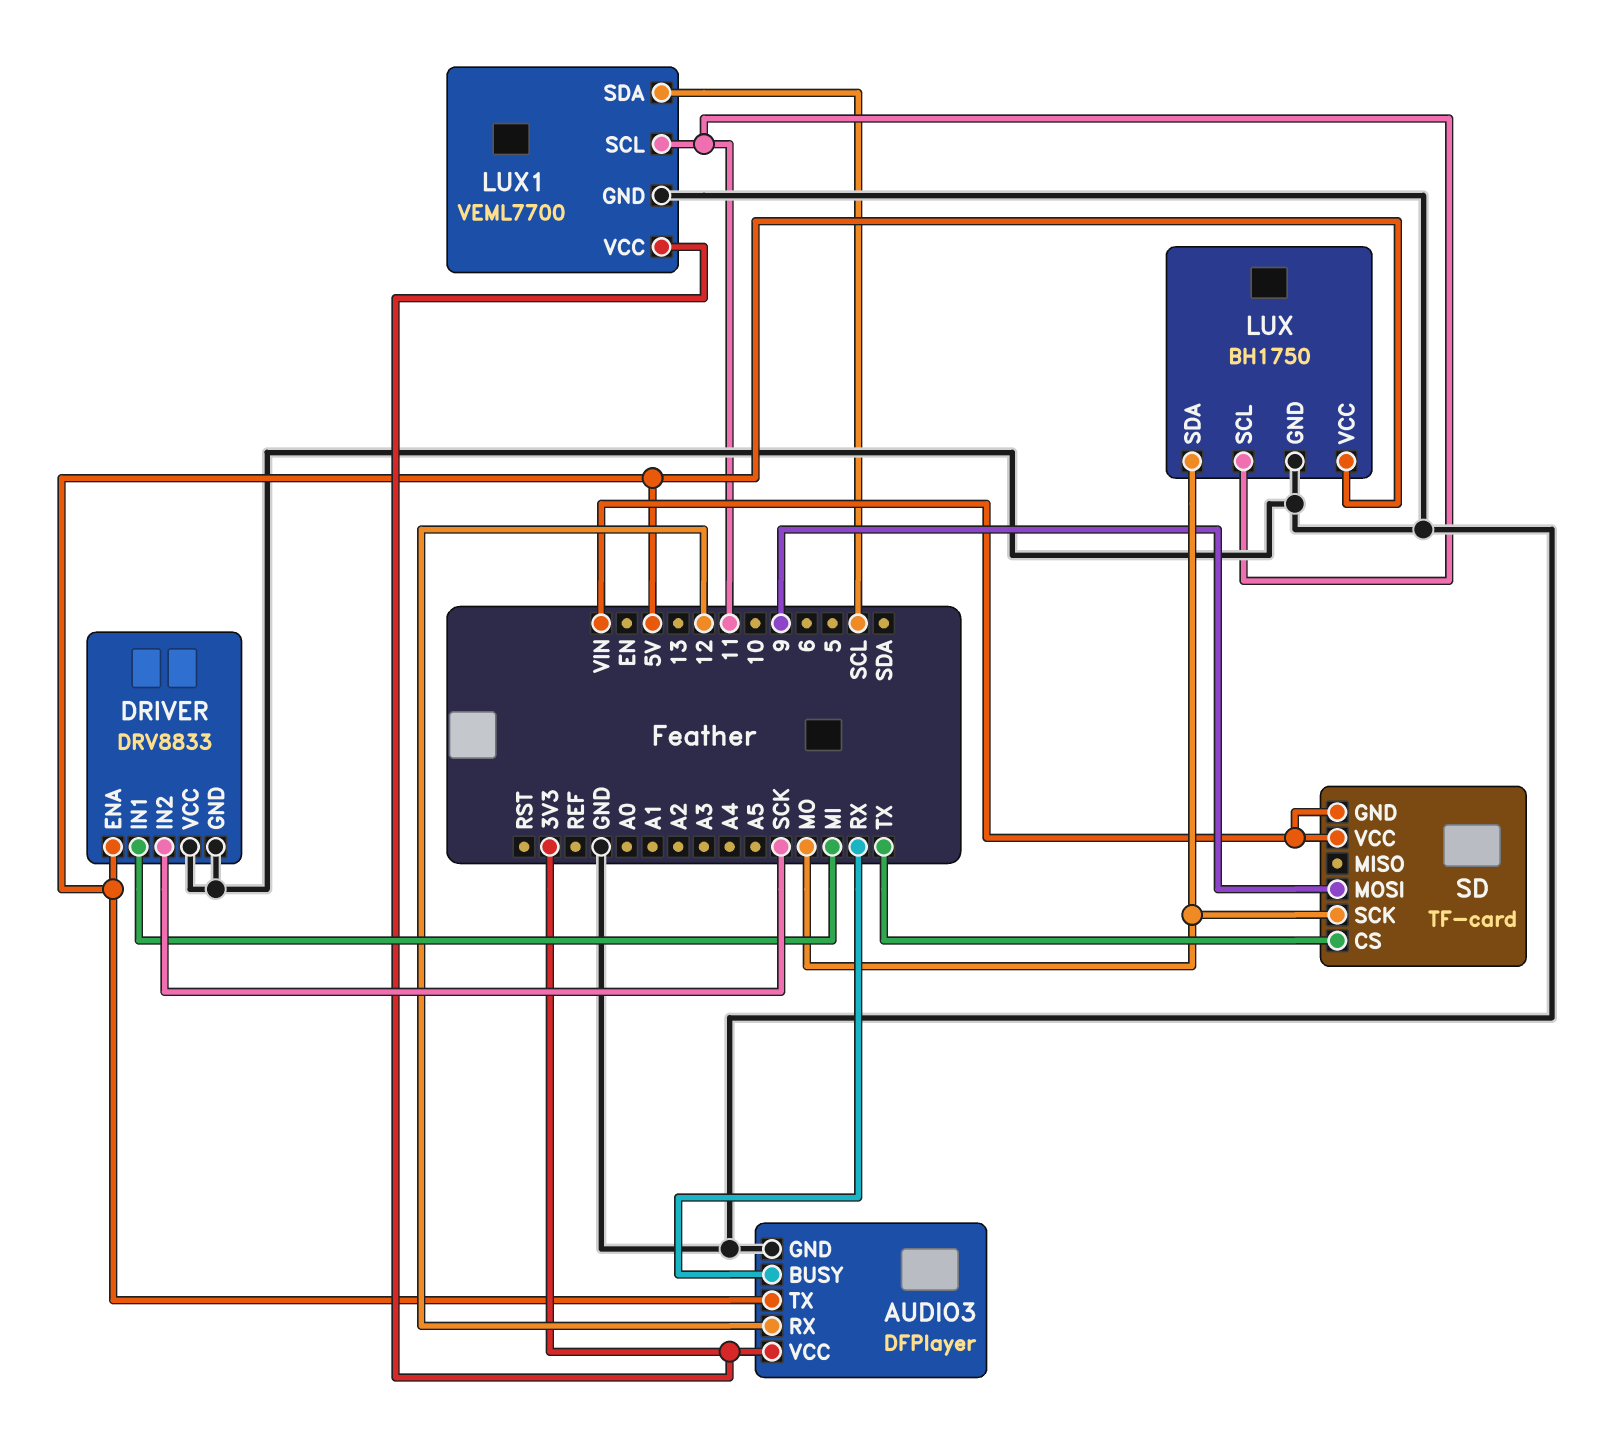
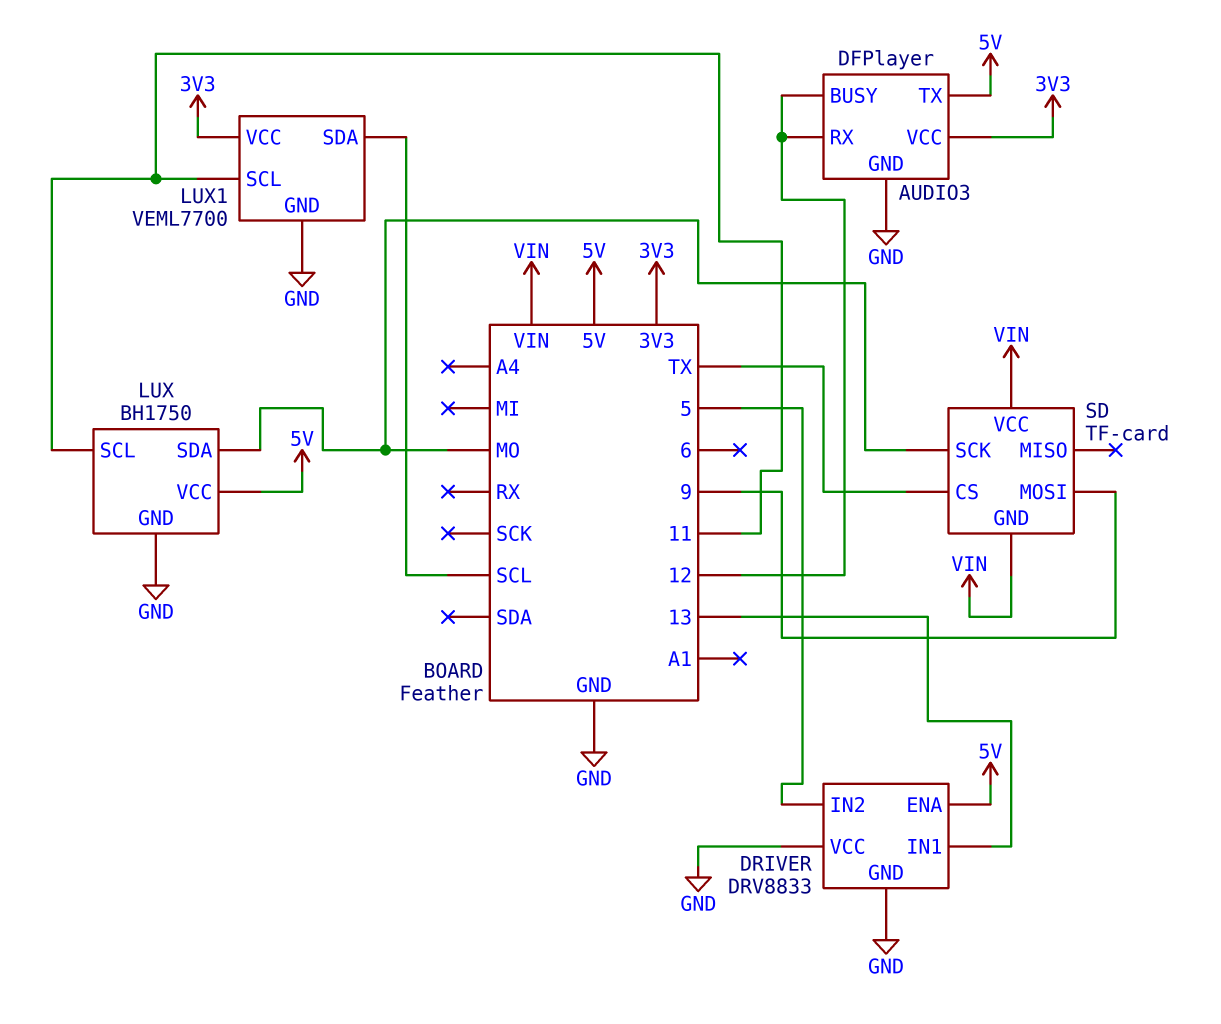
AUDIO3 pin BUSY: RX -> 12
DRIVER pin IN1: MI -> 13
DRIVER pin IN2: SCK -> 5

